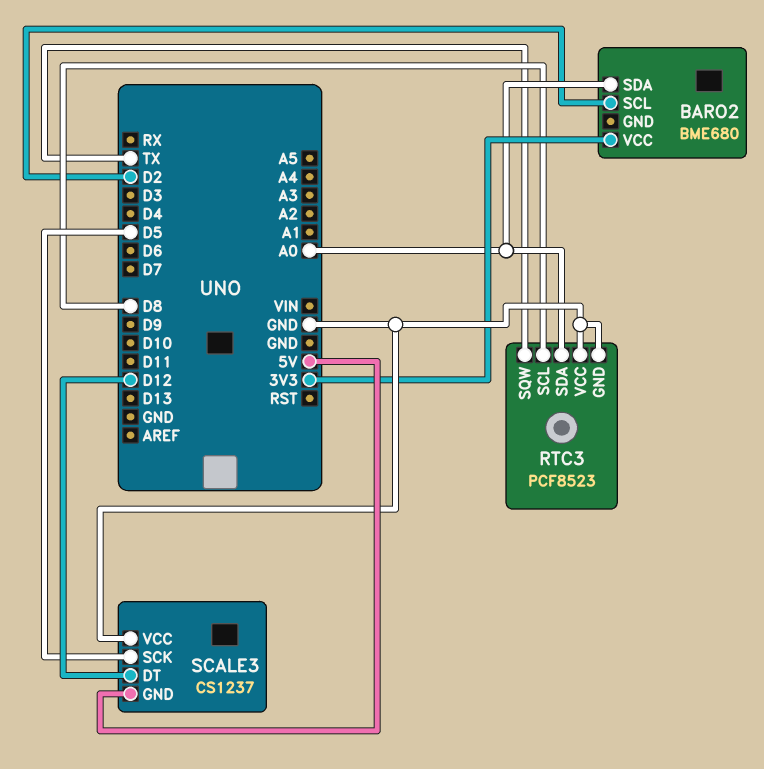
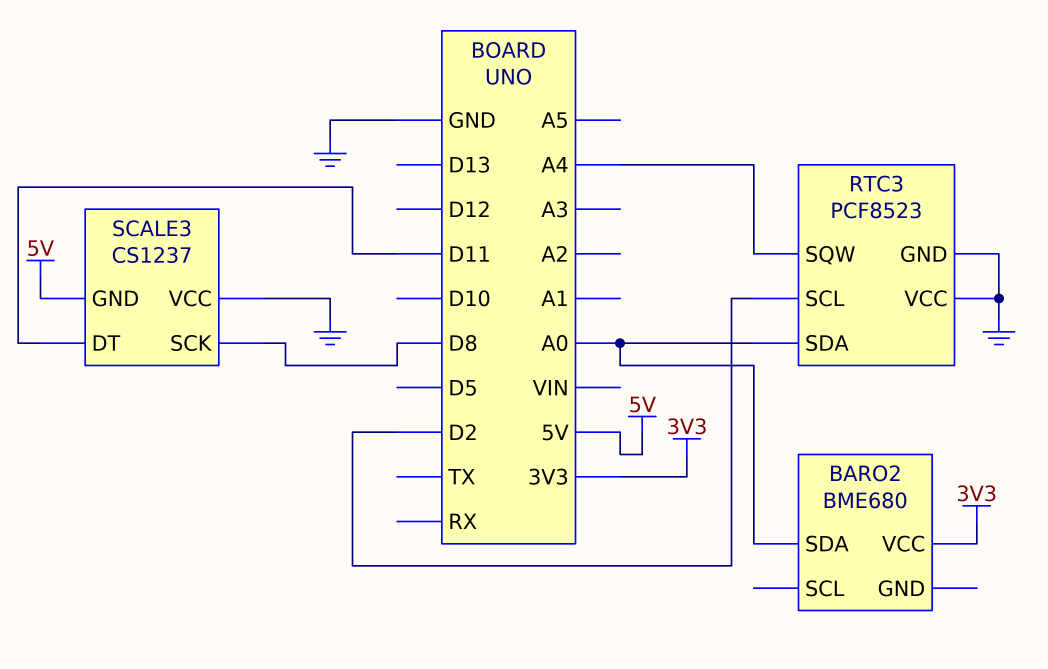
BARO2 pin SCL: D2 -> none
RTC3 pin SCL: D8 -> D2
RTC3 pin SQW: TX -> A4
SCALE3 pin DT: D12 -> D11
SCALE3 pin SCK: D5 -> D8

